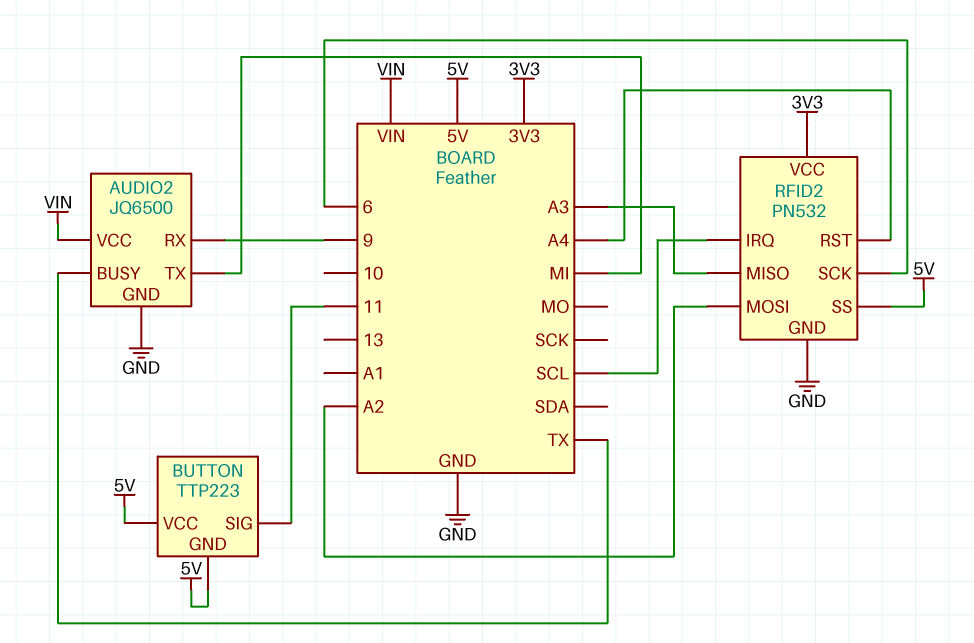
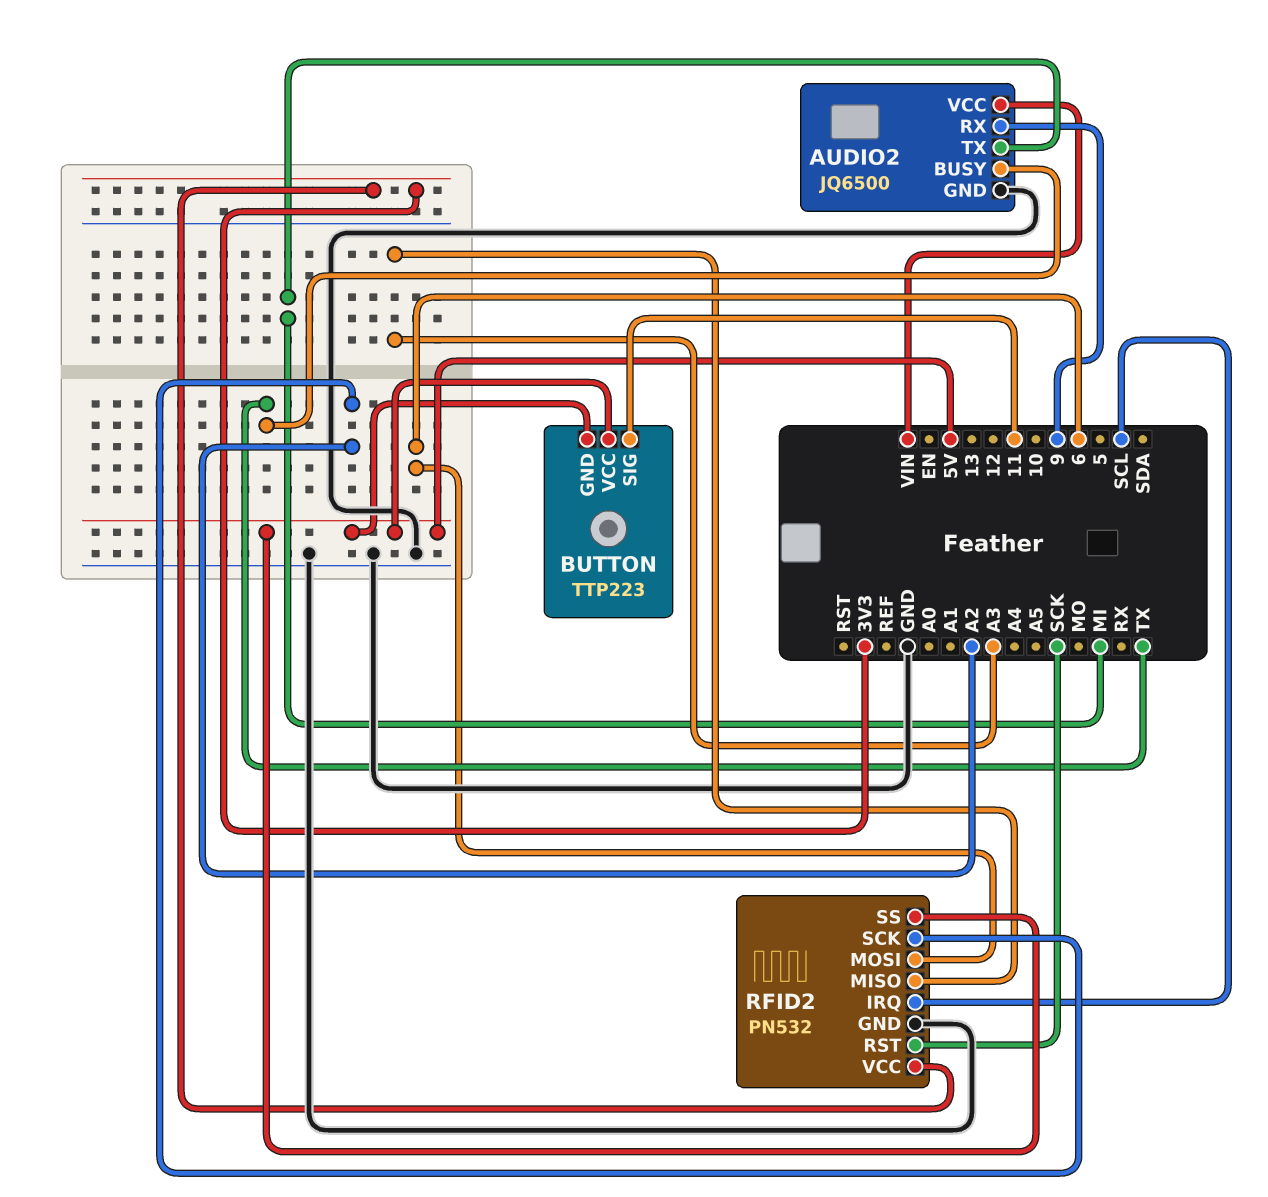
RFID2 pin MOSI: A2 -> 6
RFID2 pin RST: A4 -> SCK
RFID2 pin SCK: 6 -> A2

